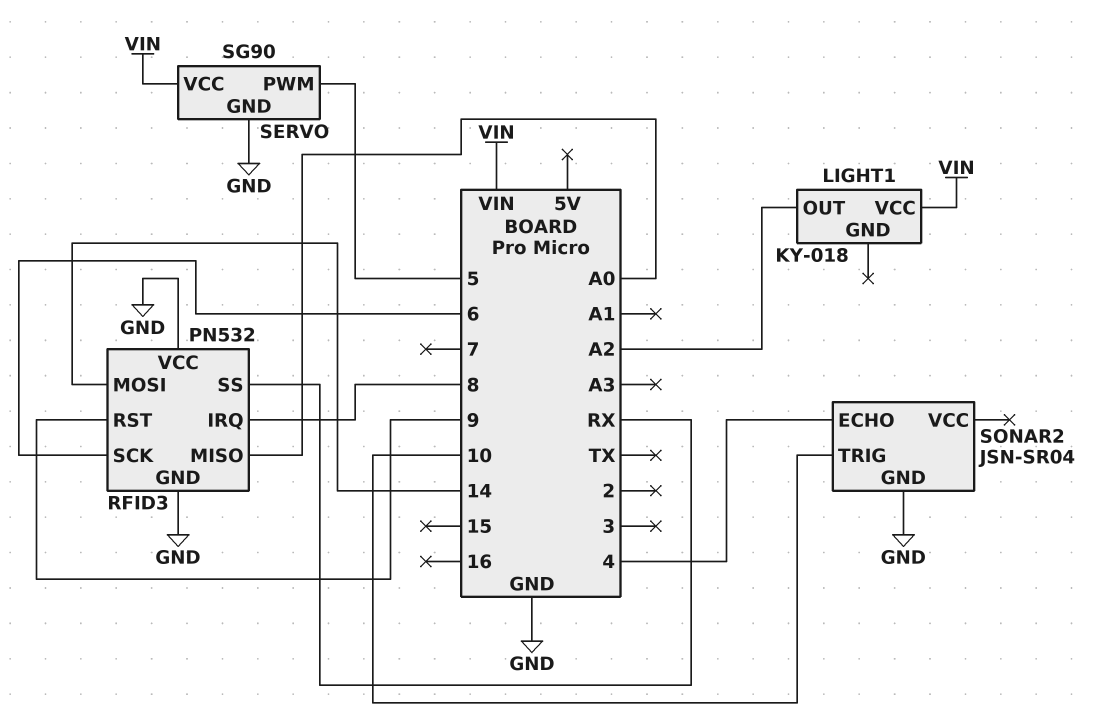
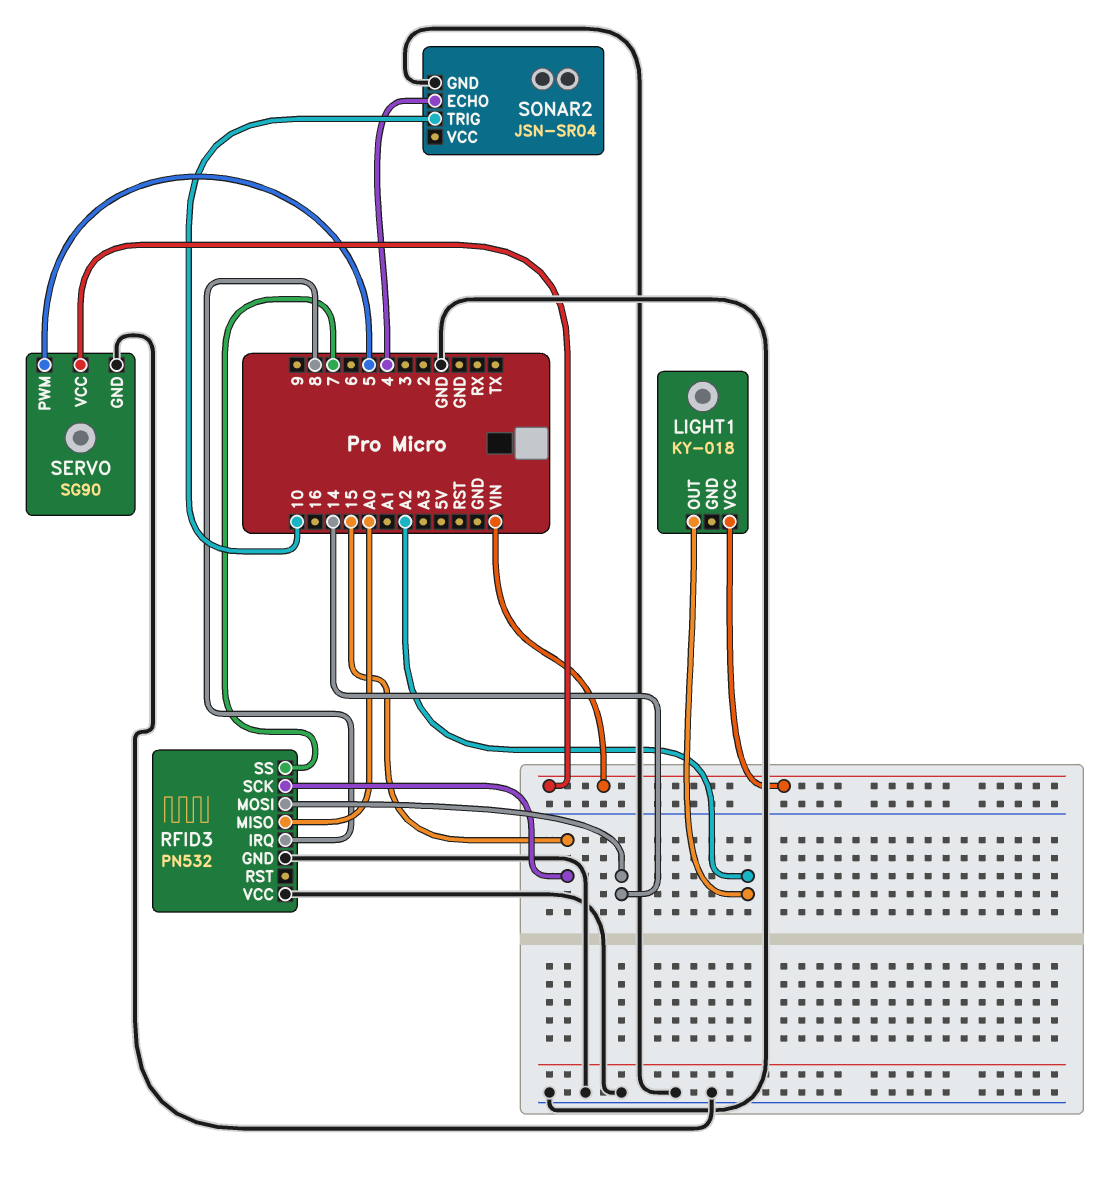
RFID3 pin RST: 9 -> none
RFID3 pin SCK: 6 -> 15
RFID3 pin SS: RX -> 7

